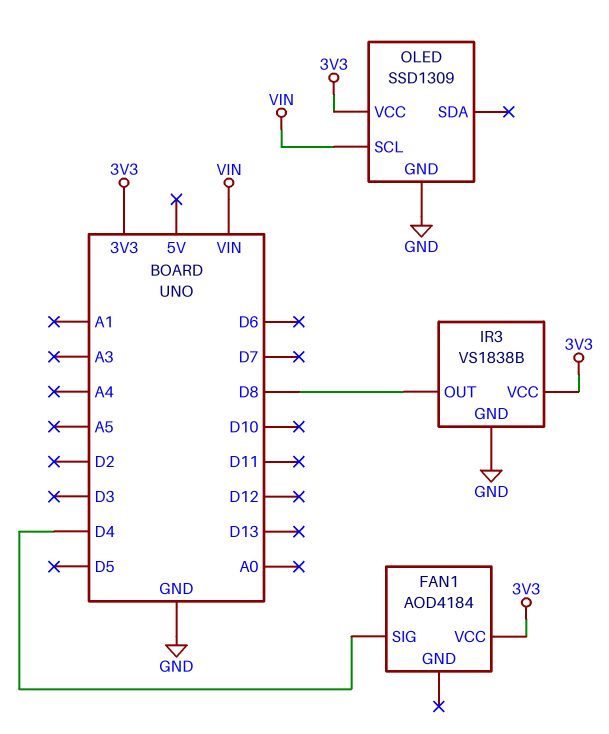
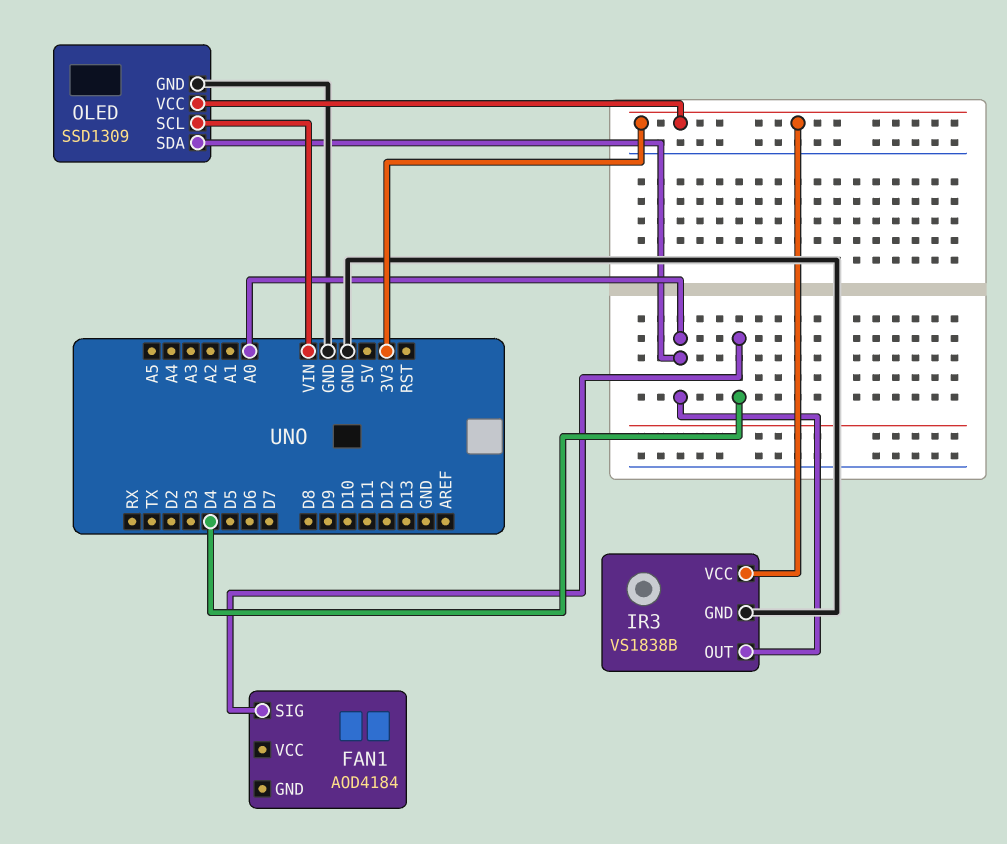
FAN1 pin VCC: 3V3 -> none
IR3 pin OUT: D8 -> A0
OLED pin SDA: none -> A0

